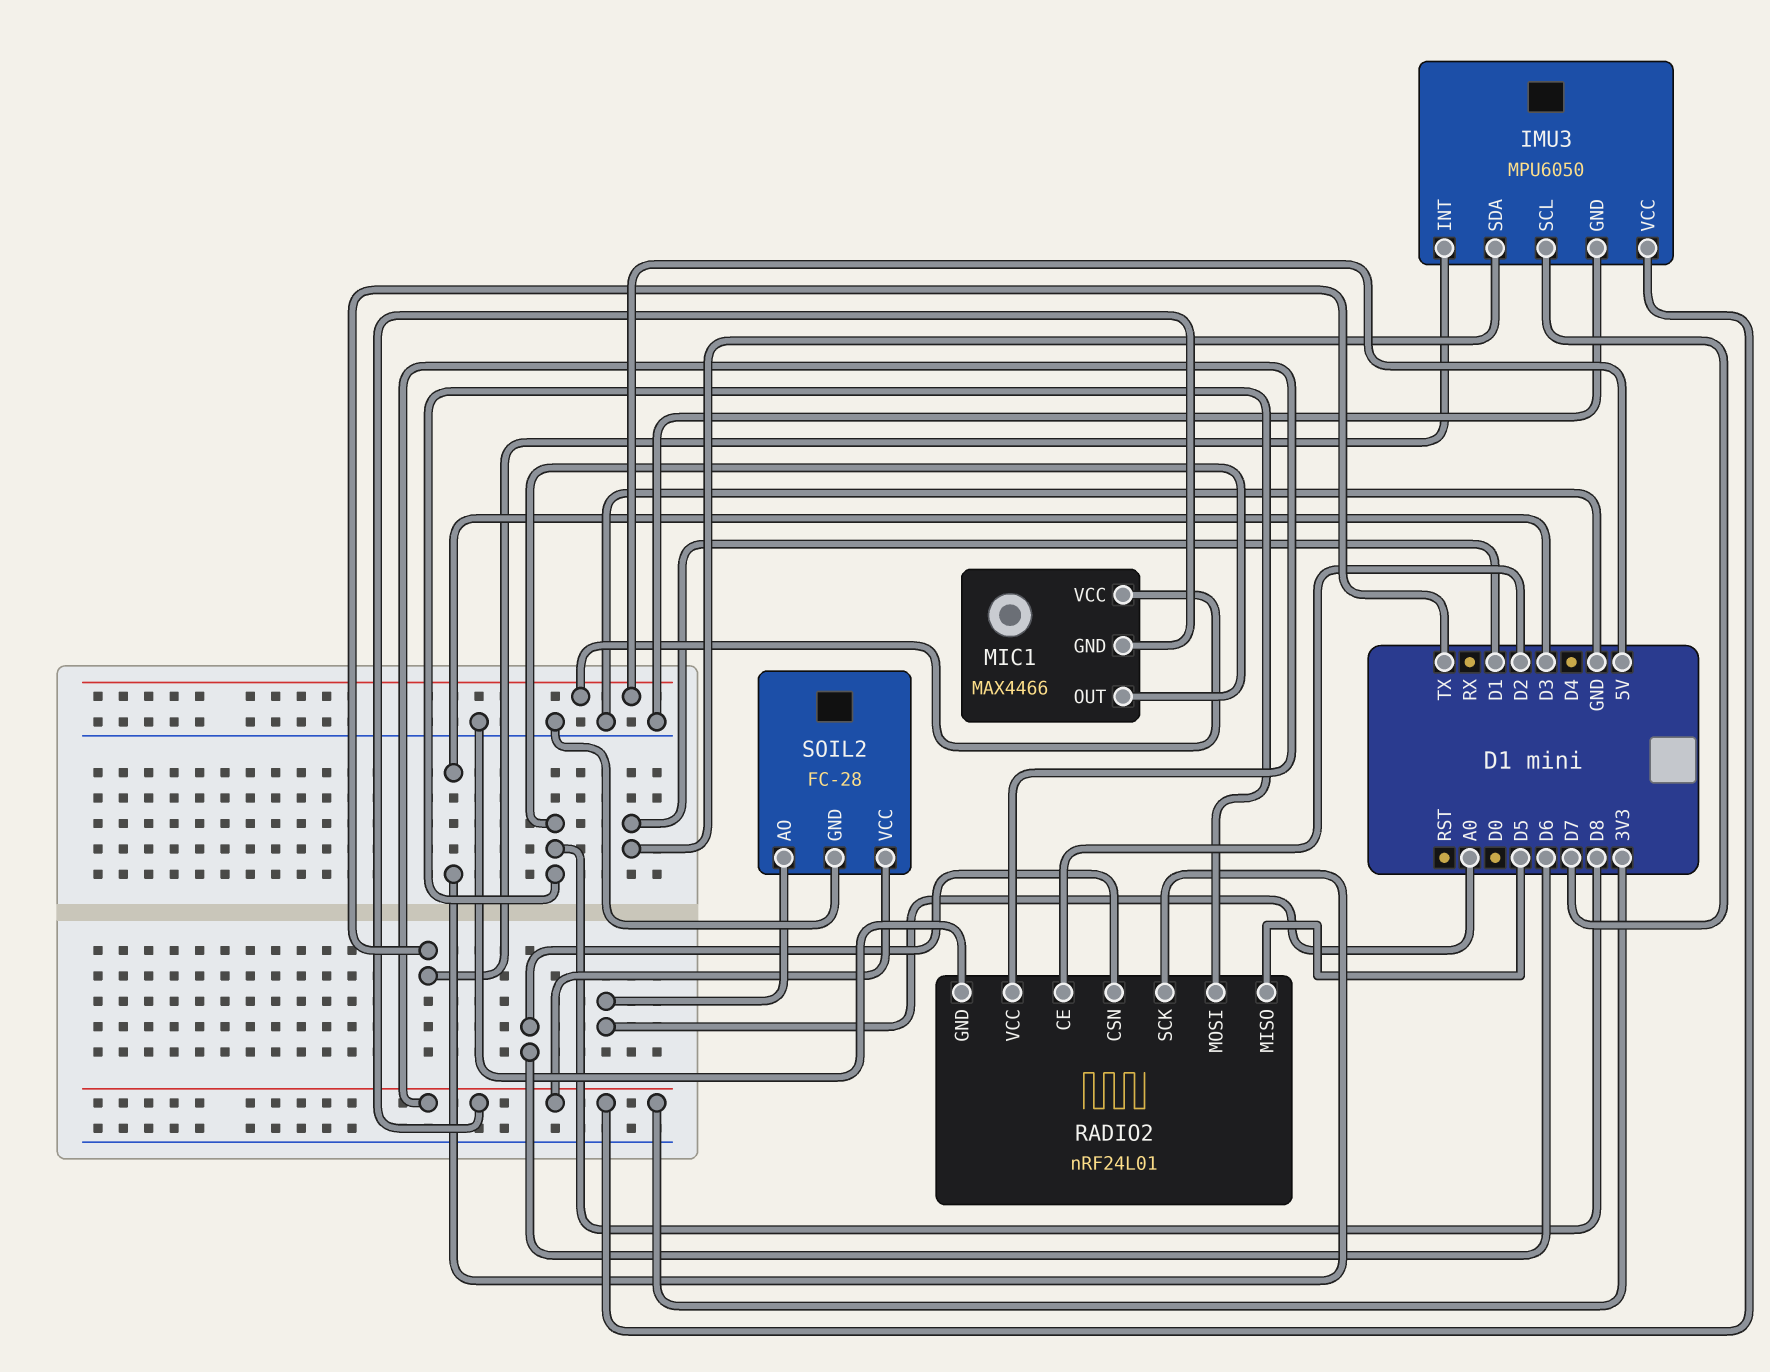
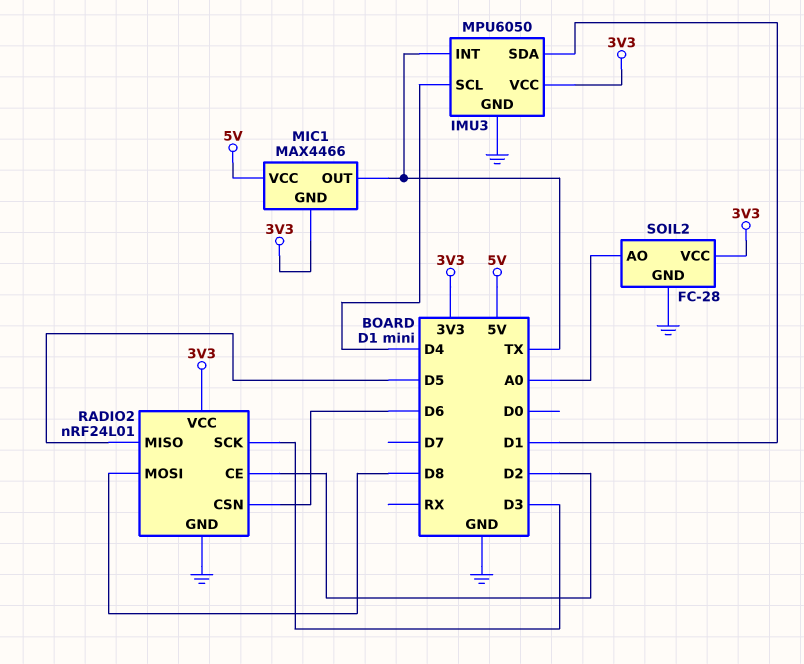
IMU3 pin SCL: D7 -> D4
MIC1 pin OUT: D8 -> TX

